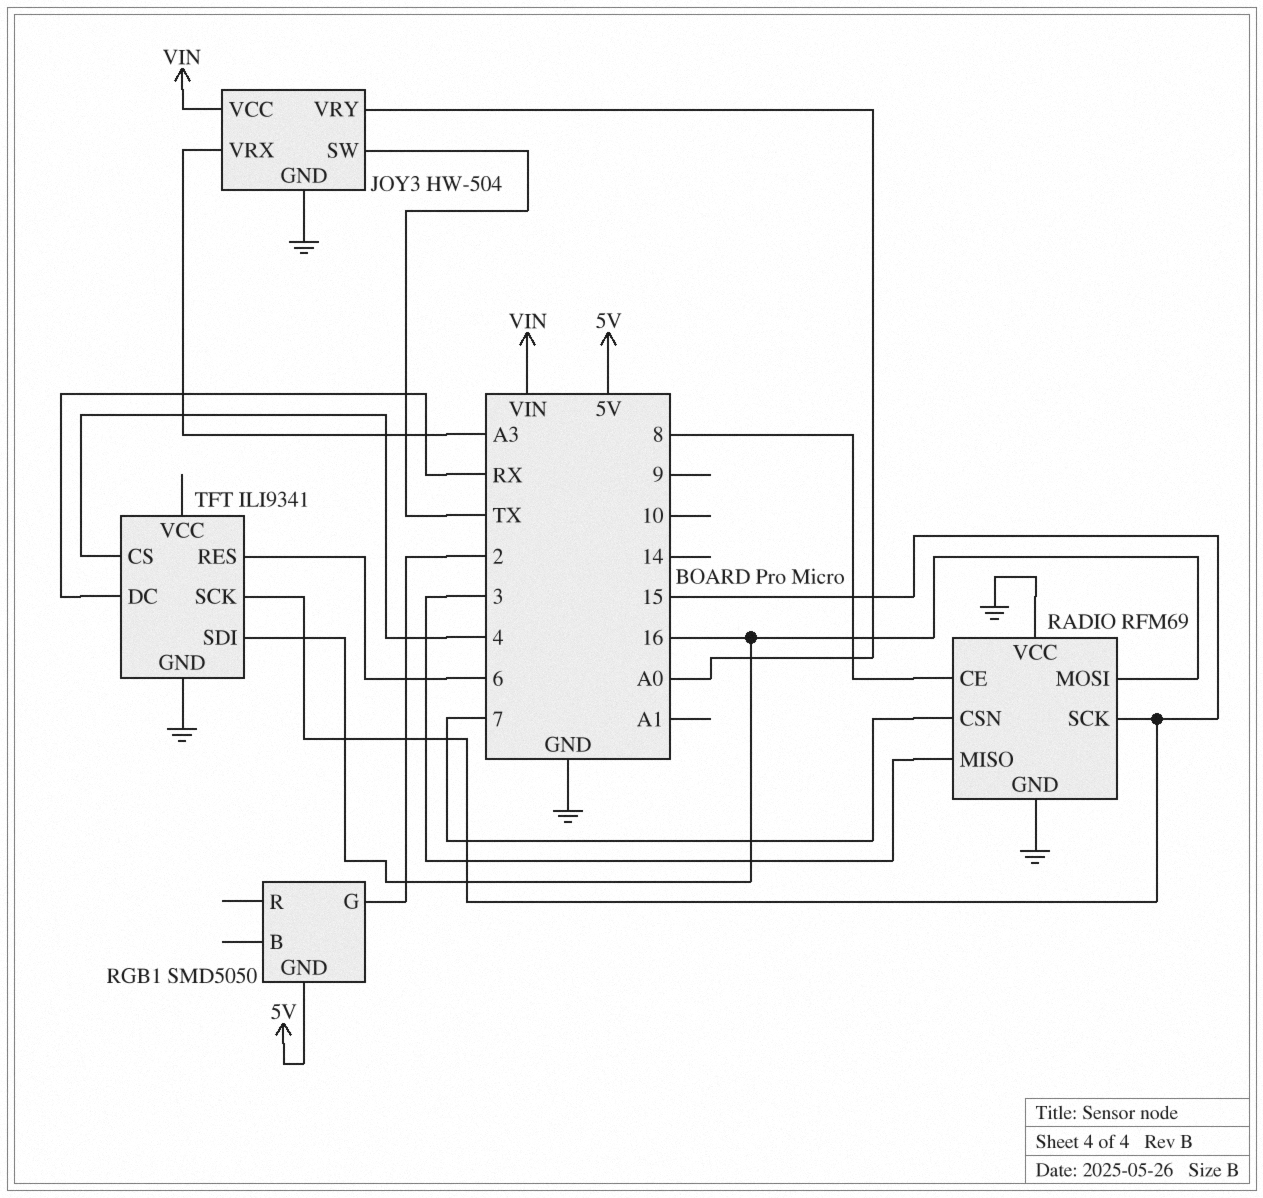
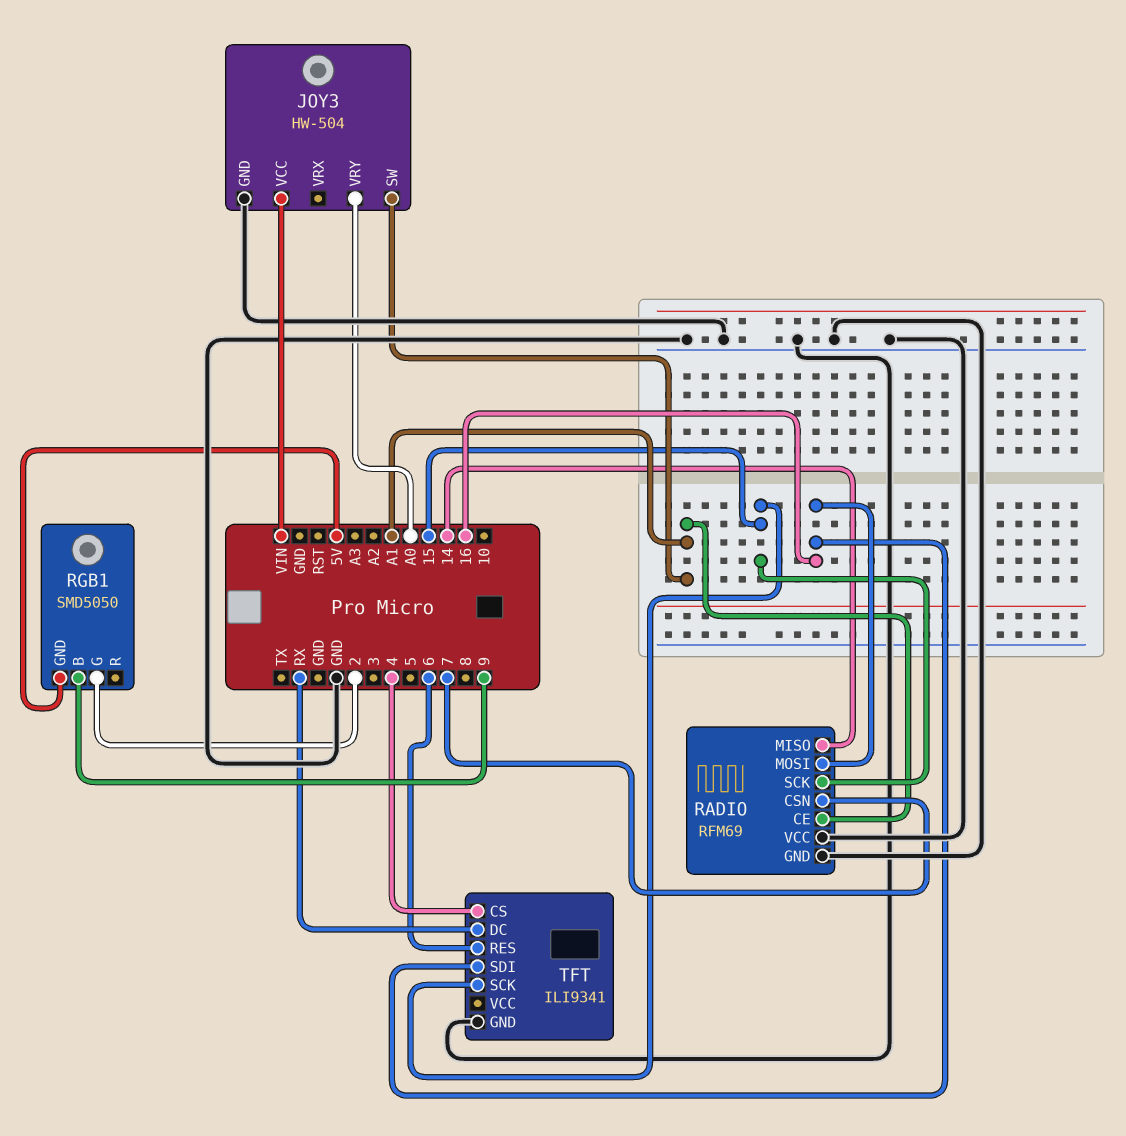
JOY3 pin SW: TX -> A1
JOY3 pin VRX: A3 -> none
RADIO pin CE: 8 -> A1
RADIO pin MISO: 3 -> 14
RGB1 pin B: none -> 9

